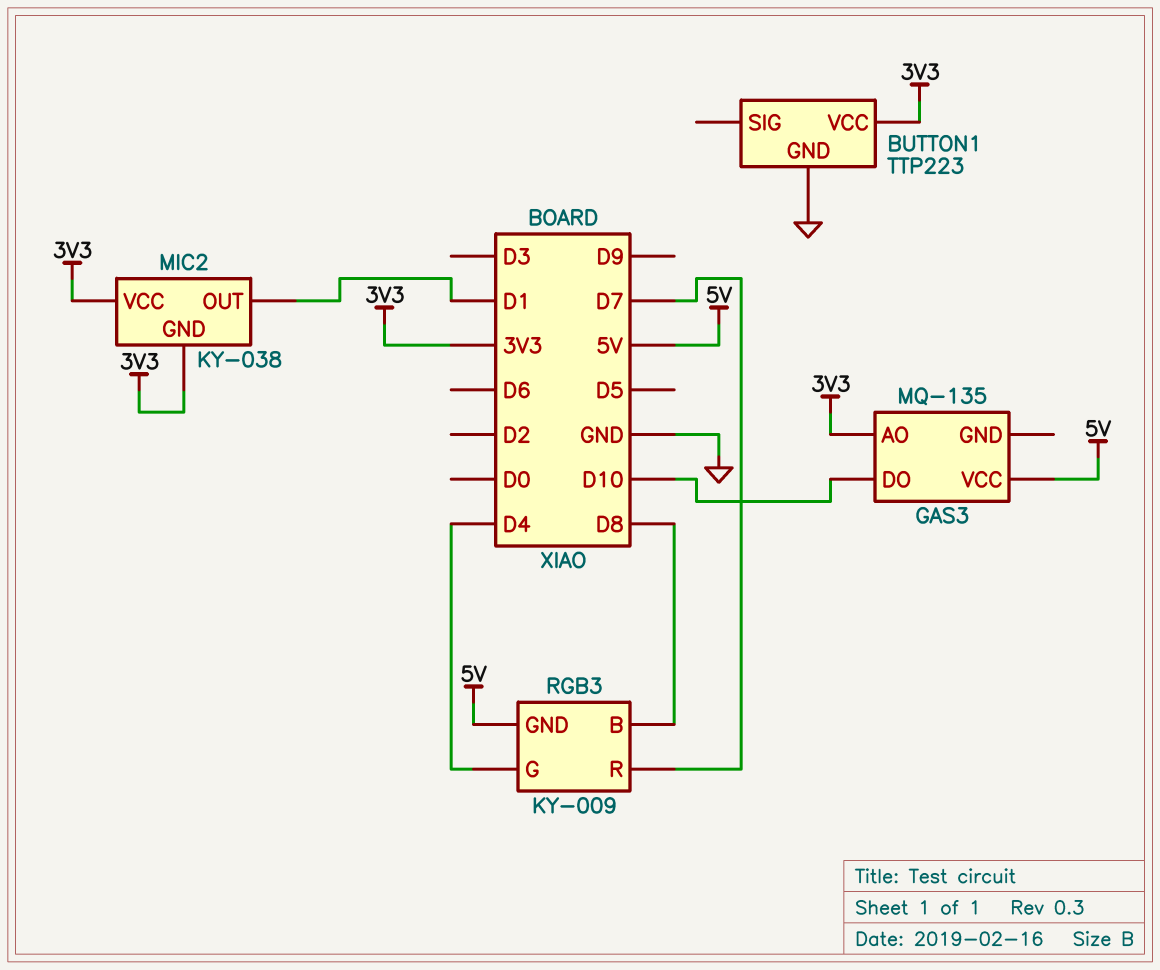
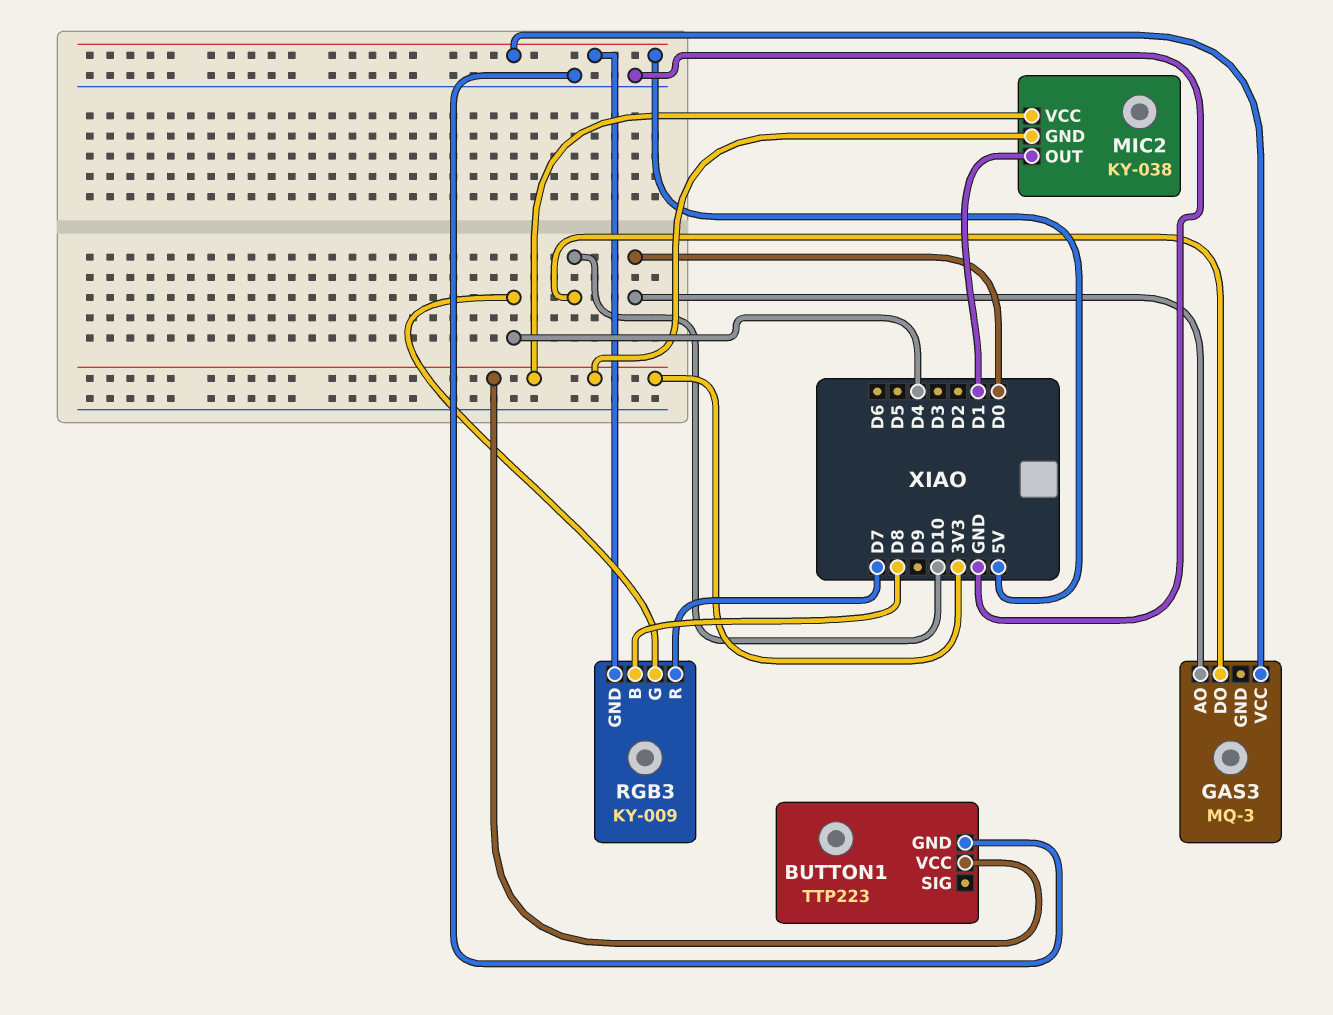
GAS3: MQ-135 -> MQ-3
GAS3 pin AO: 3V3 -> D0

